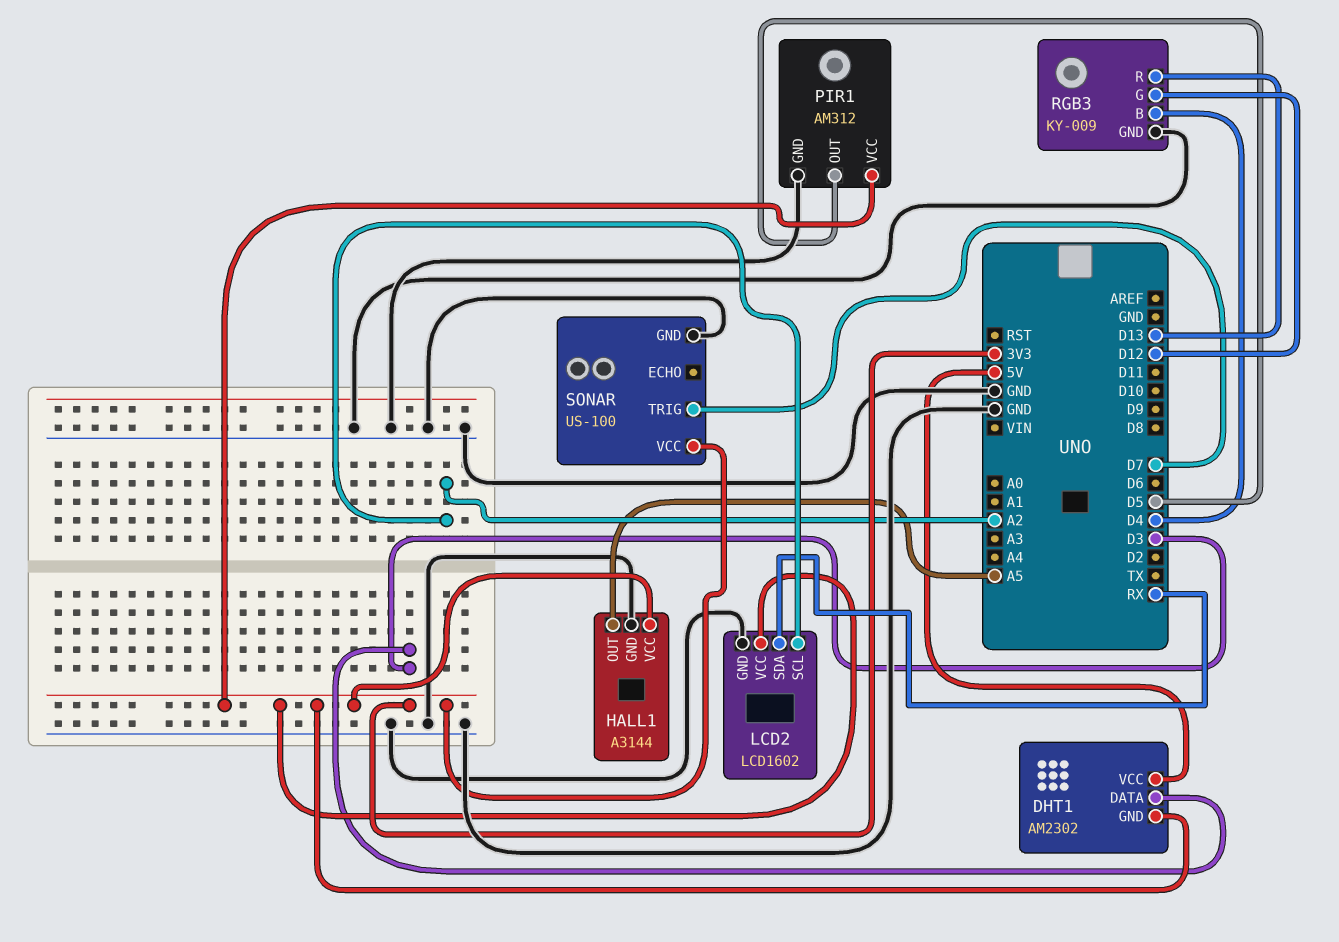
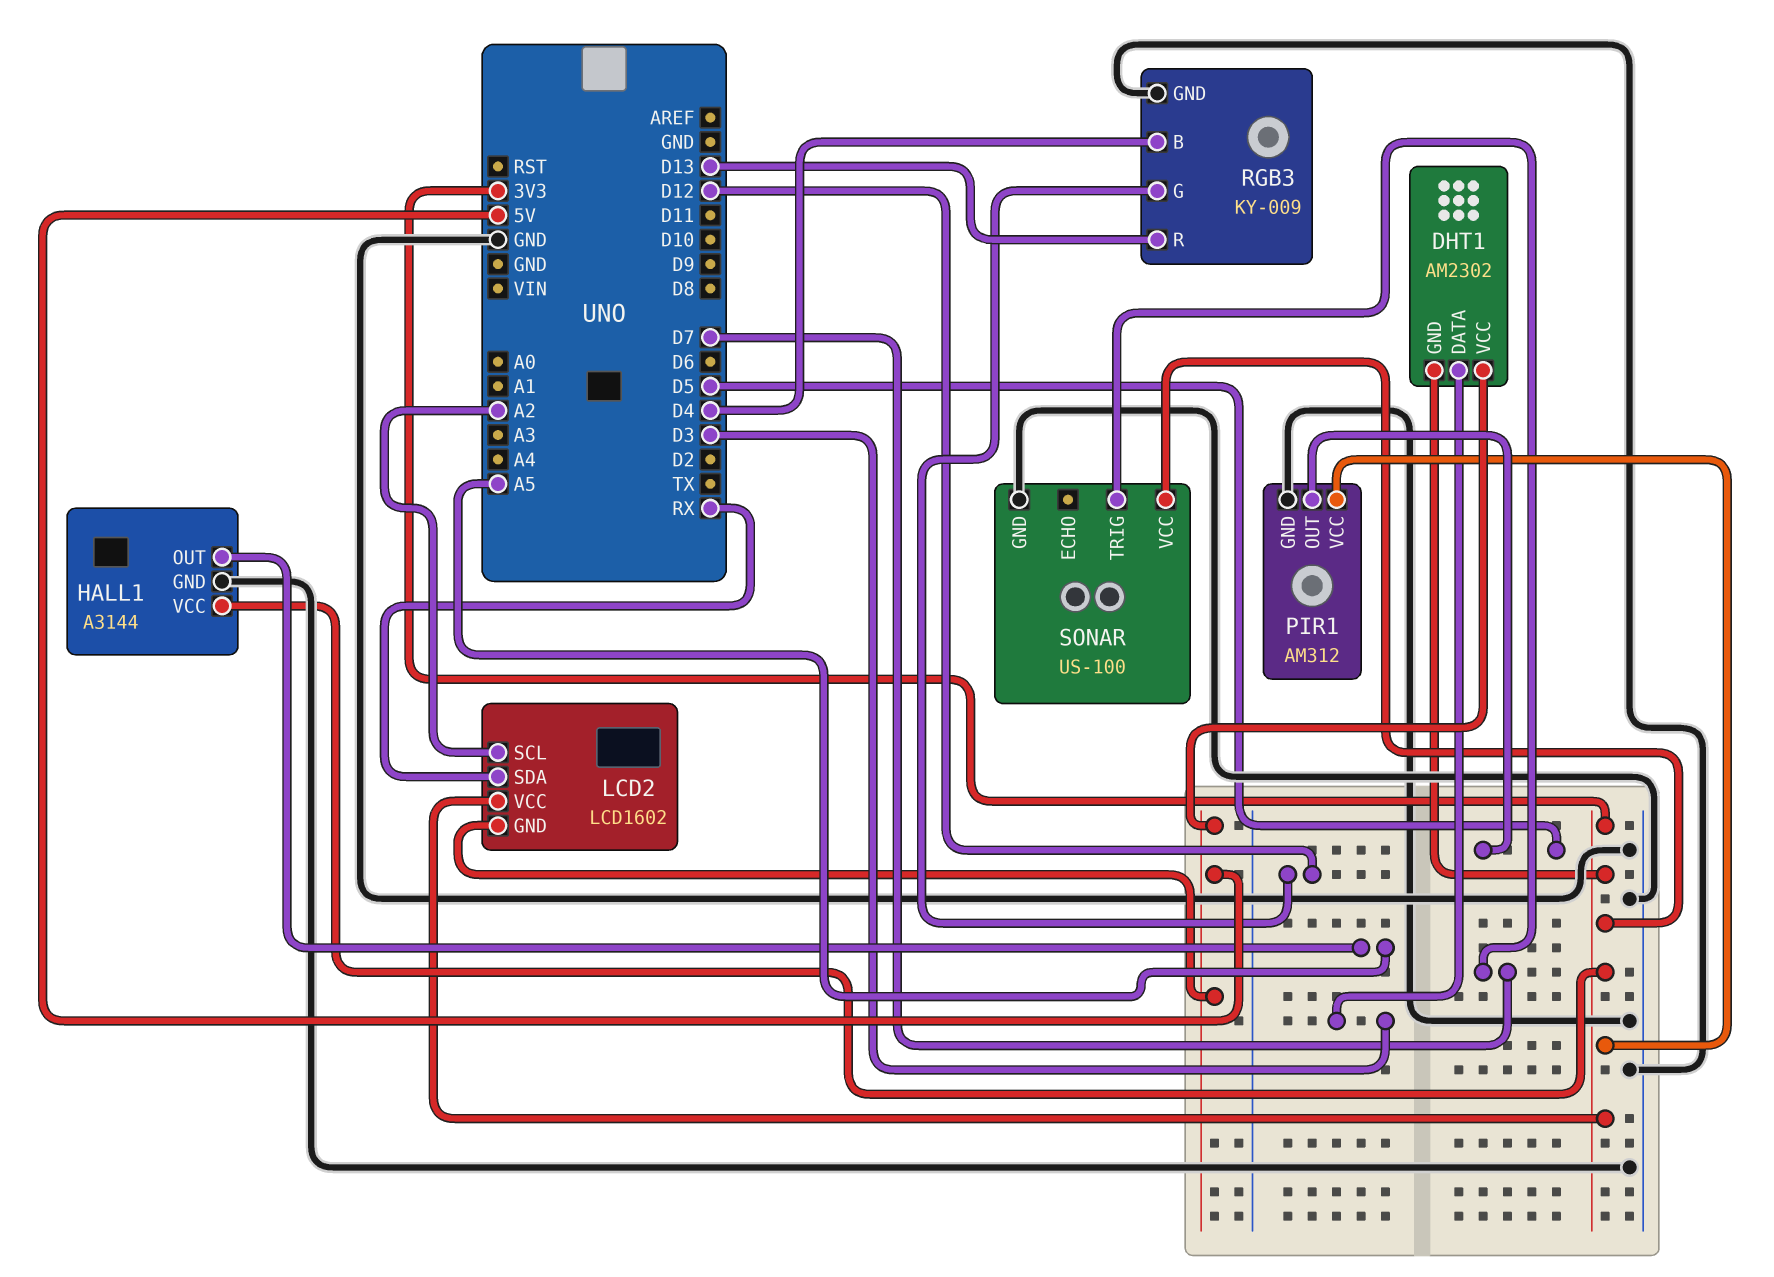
LCD2 pin GND: GND -> 5V

